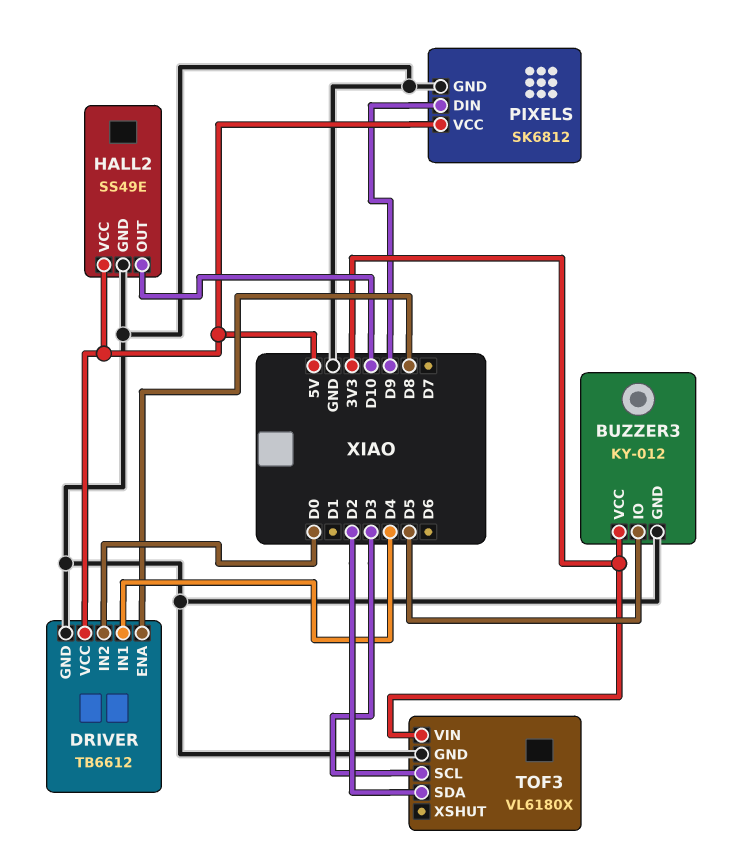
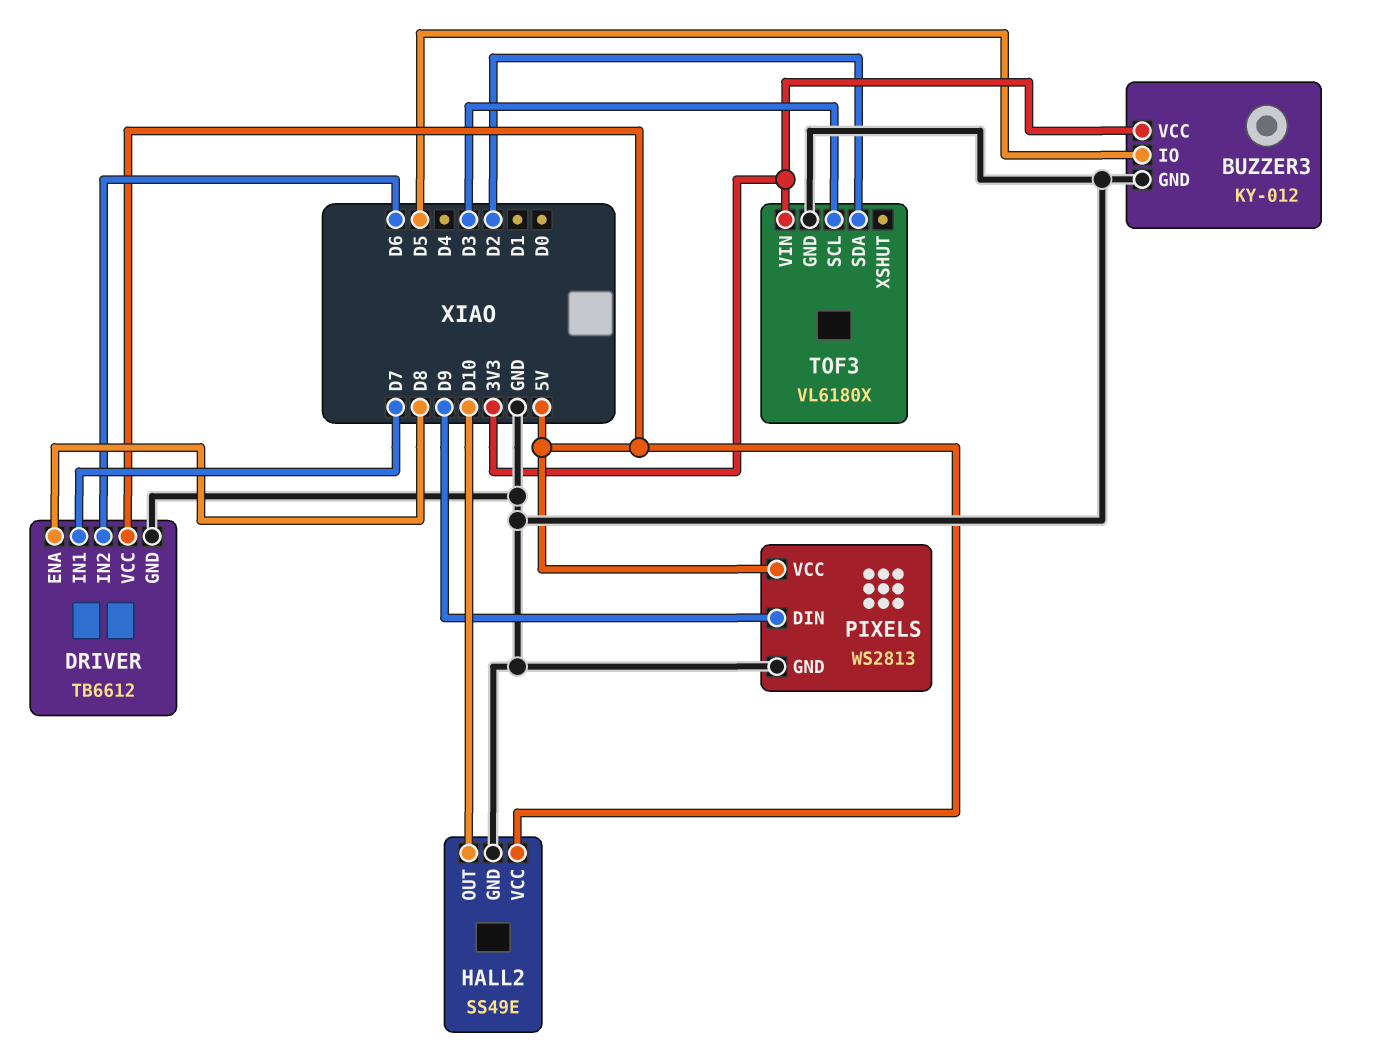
DRIVER pin IN1: D4 -> D7
DRIVER pin IN2: D0 -> D6
PIXELS: SK6812 -> WS2813

